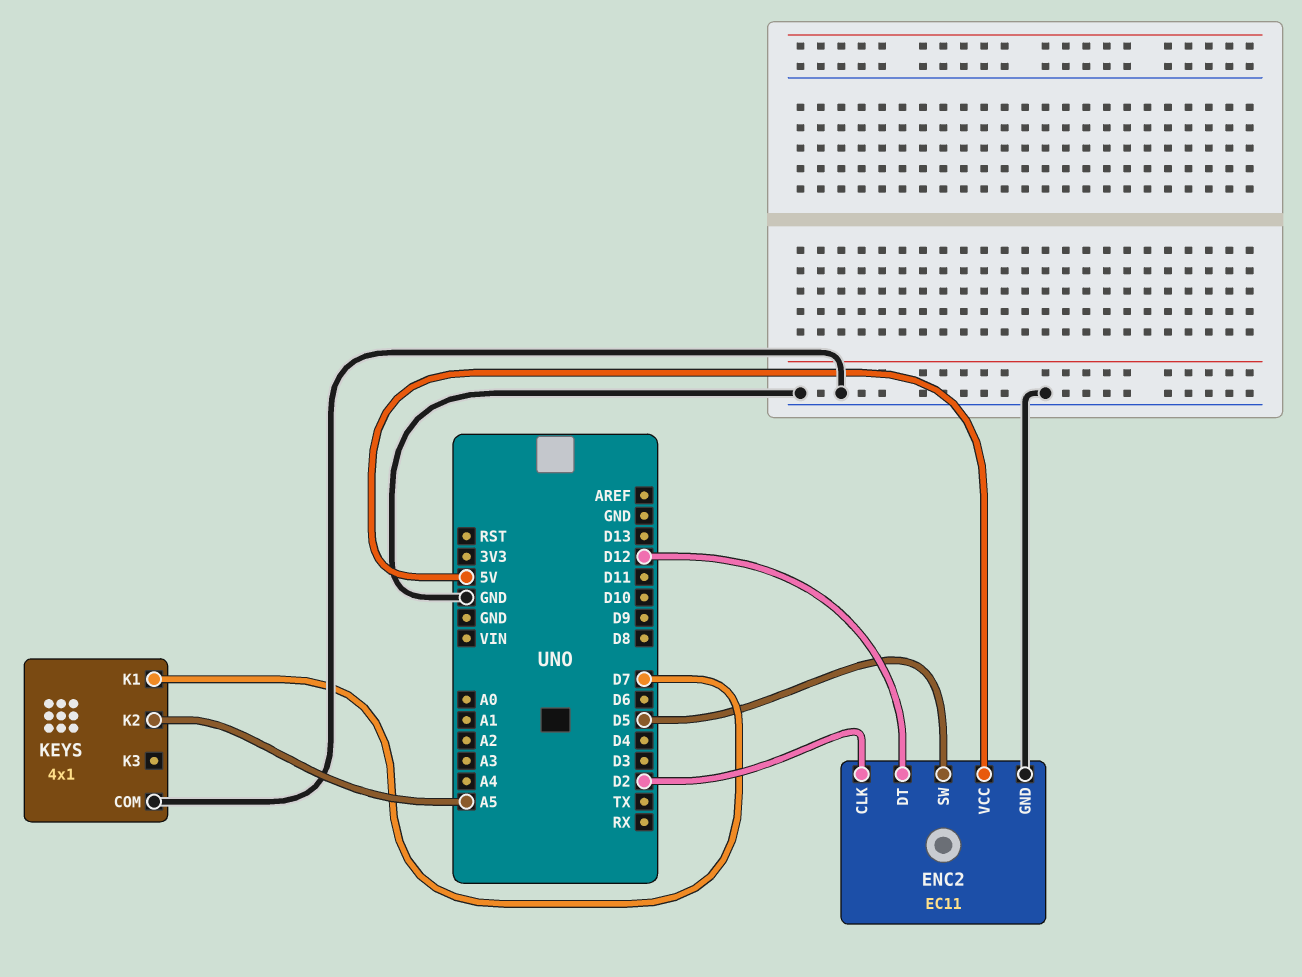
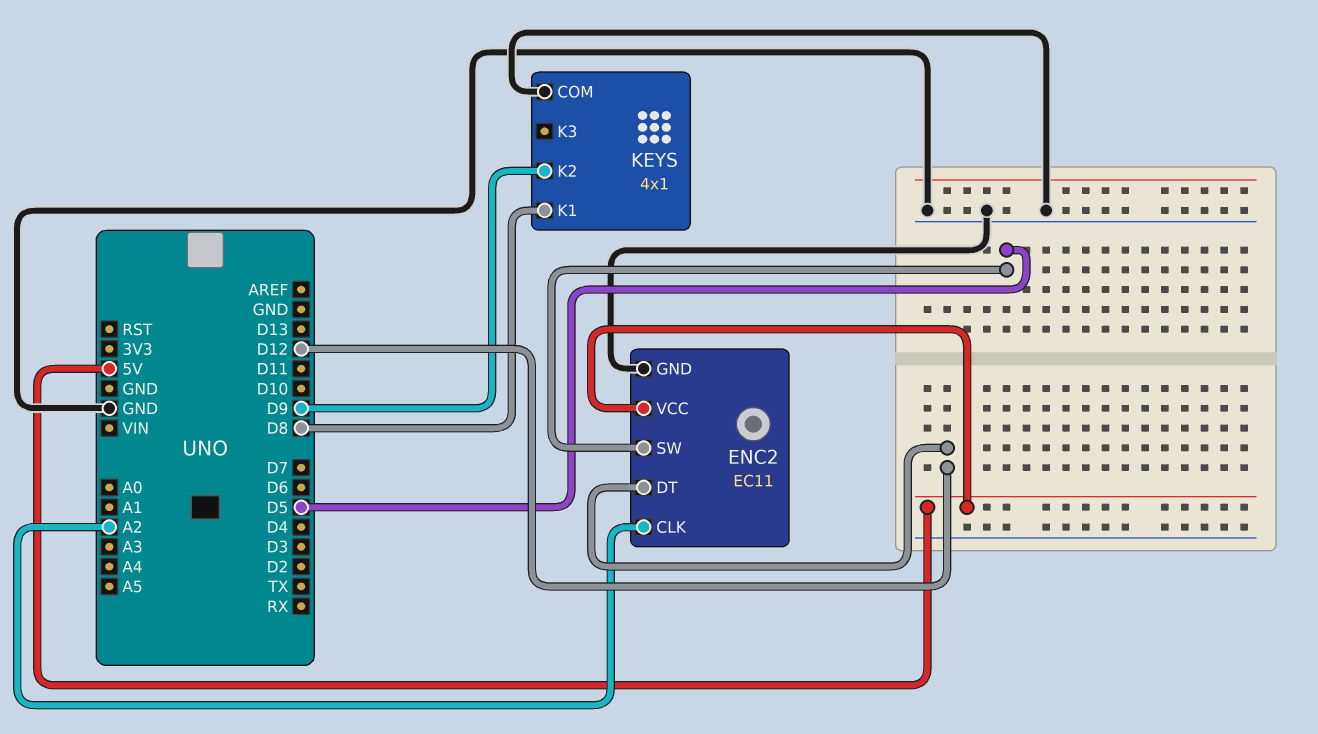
ENC2 pin CLK: D2 -> A2
KEYS pin K1: D7 -> D8
KEYS pin K2: A5 -> D9

